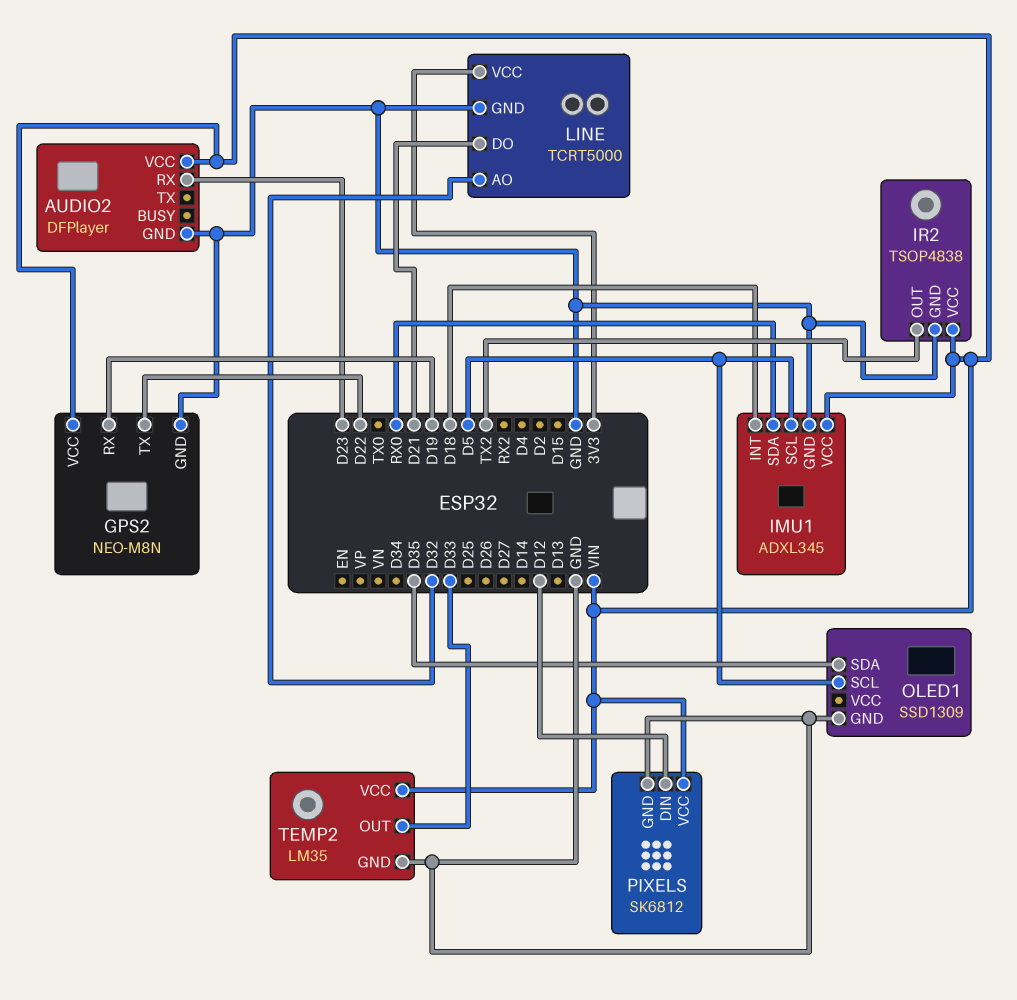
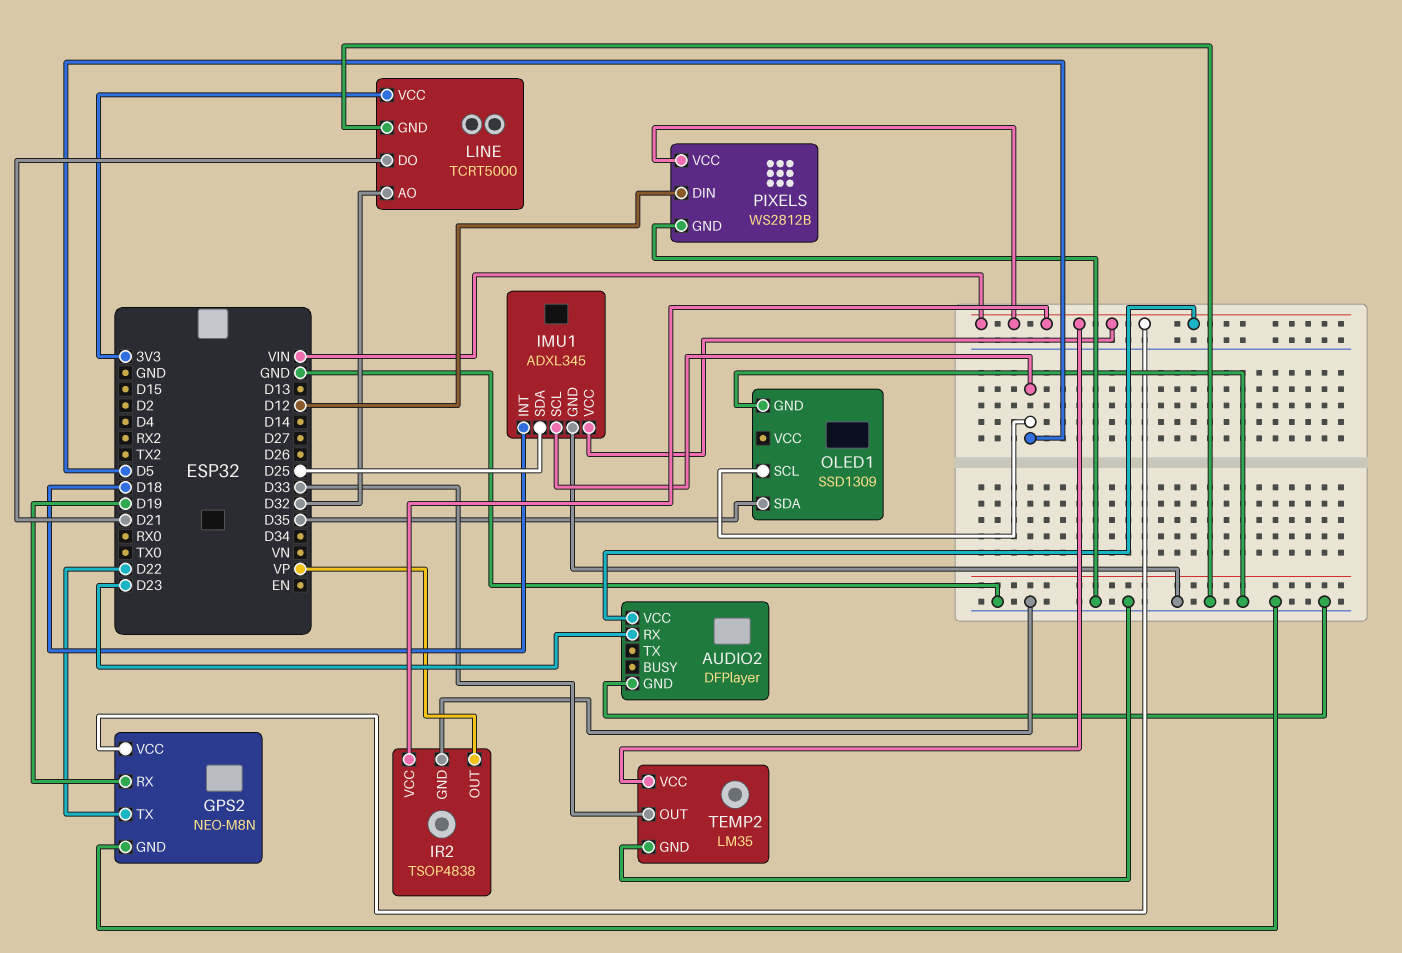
IMU1 pin SDA: RX0 -> D25
IR2 pin OUT: TX2 -> VP
PIXELS: SK6812 -> WS2812B

